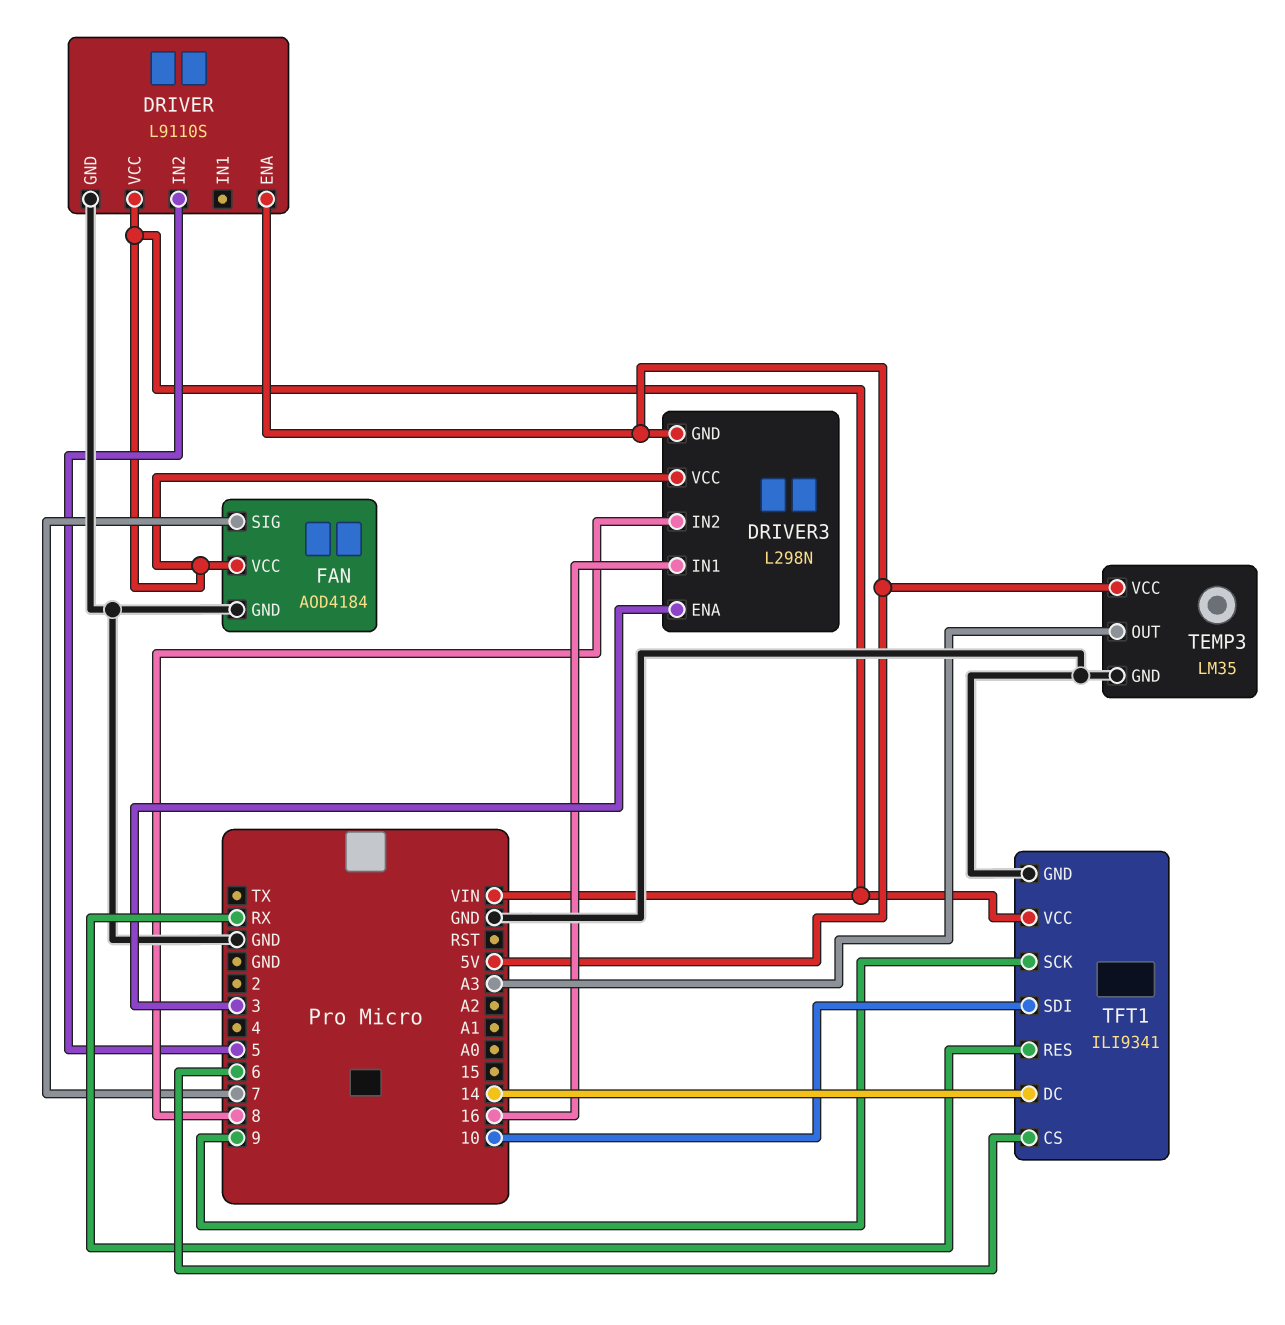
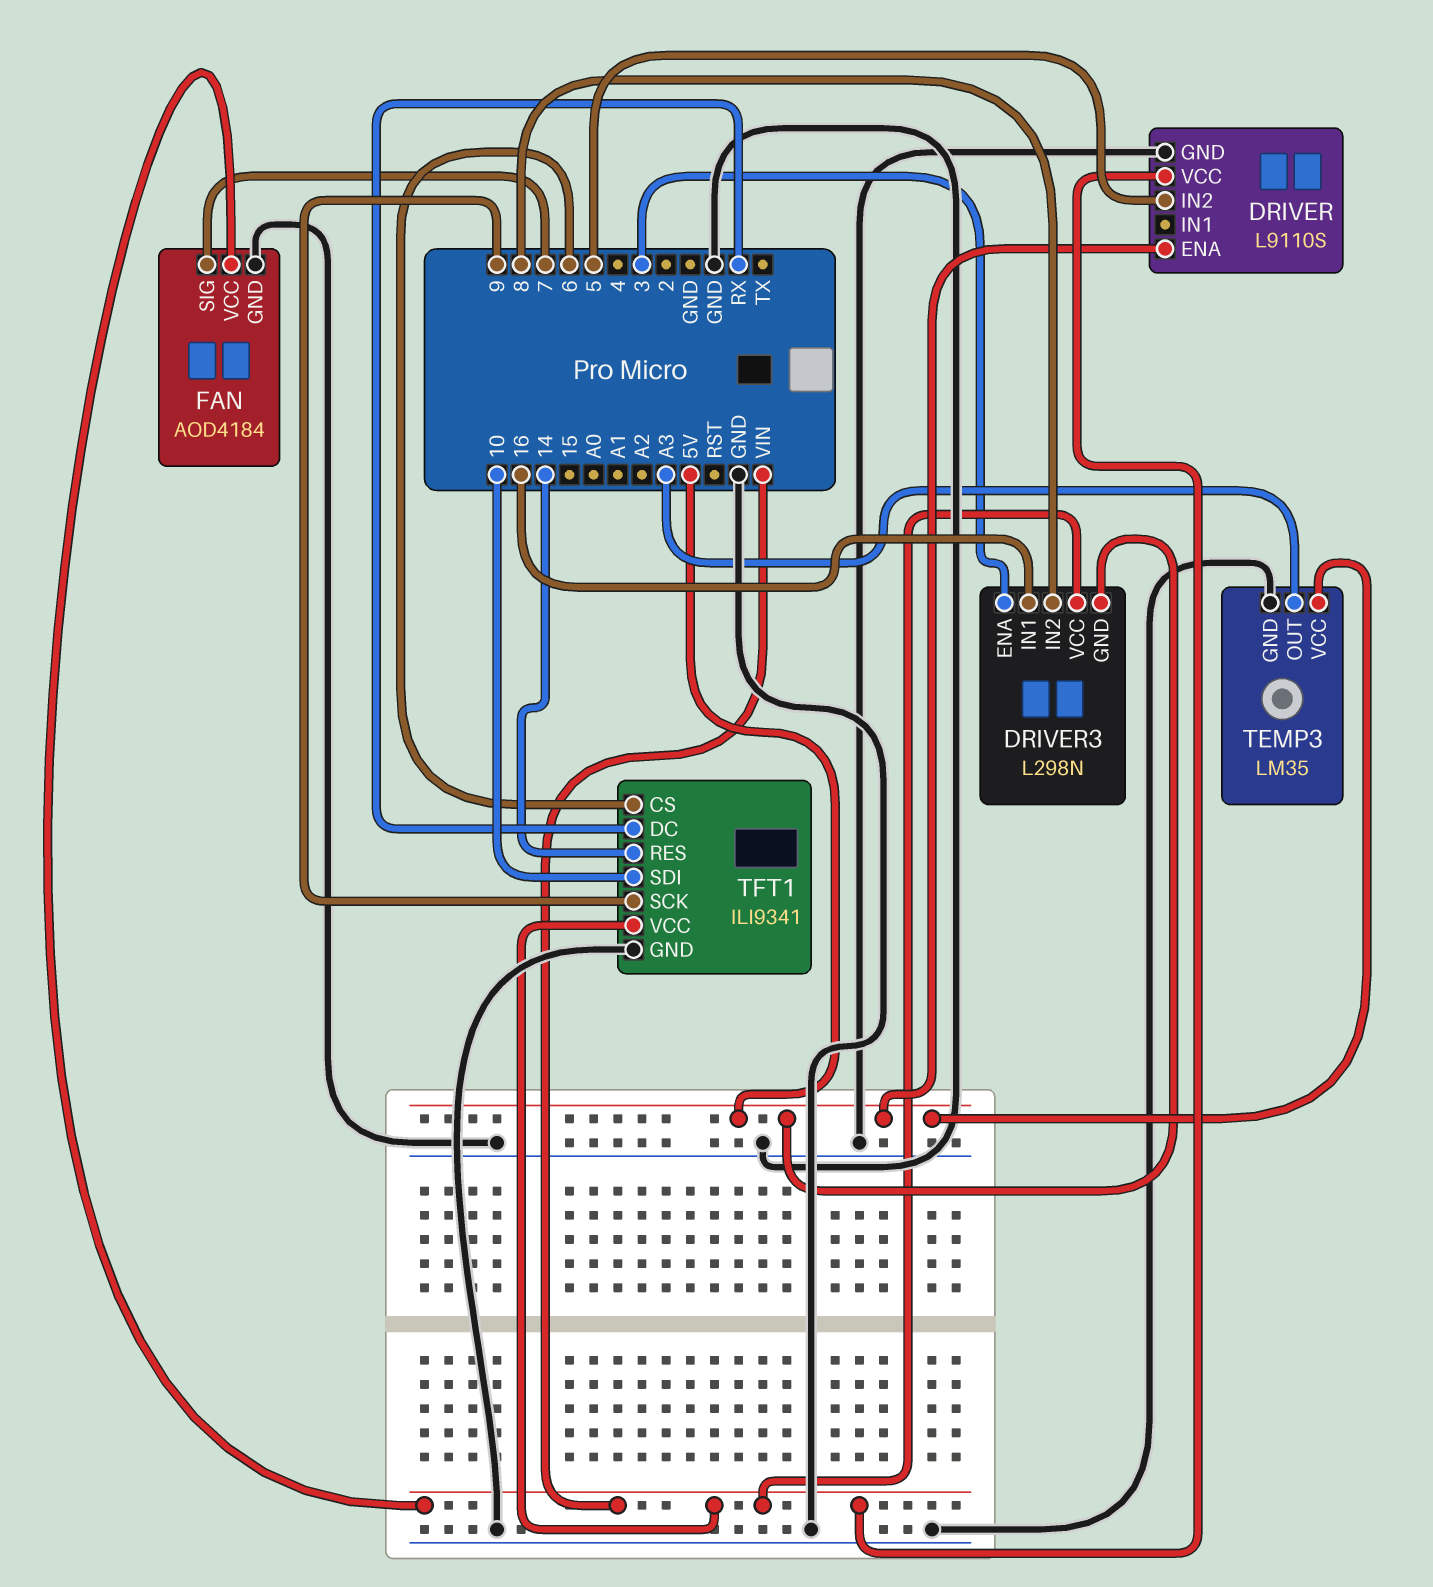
TFT1 pin DC: 14 -> RX
TFT1 pin RES: RX -> 14

